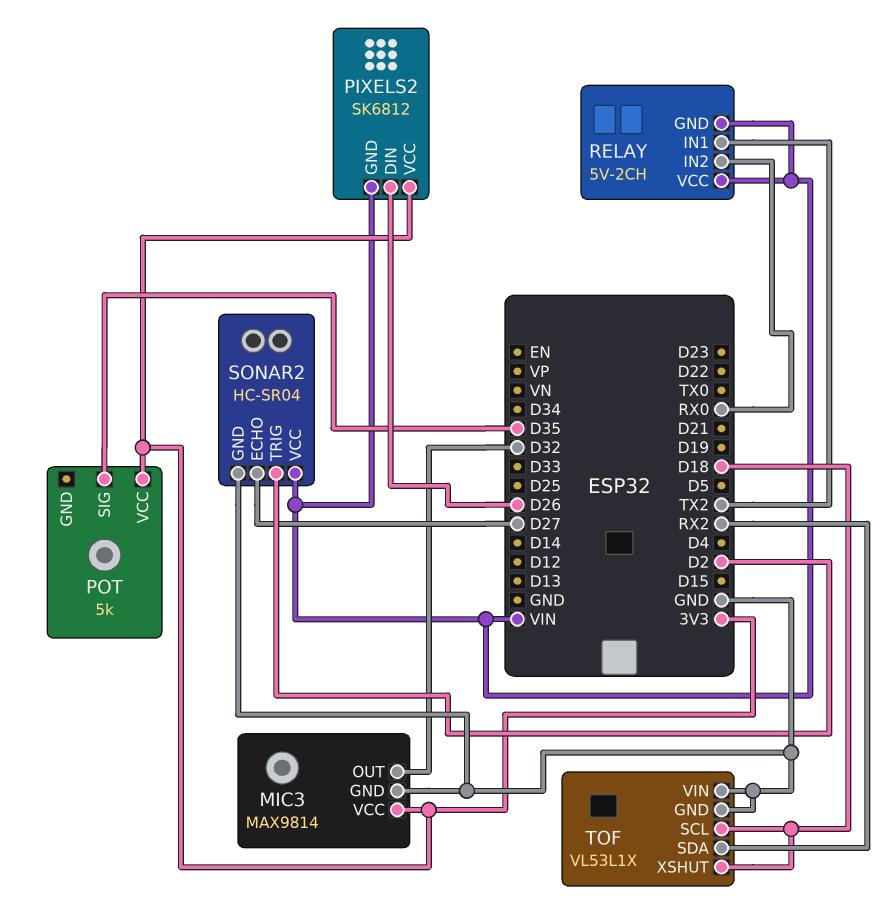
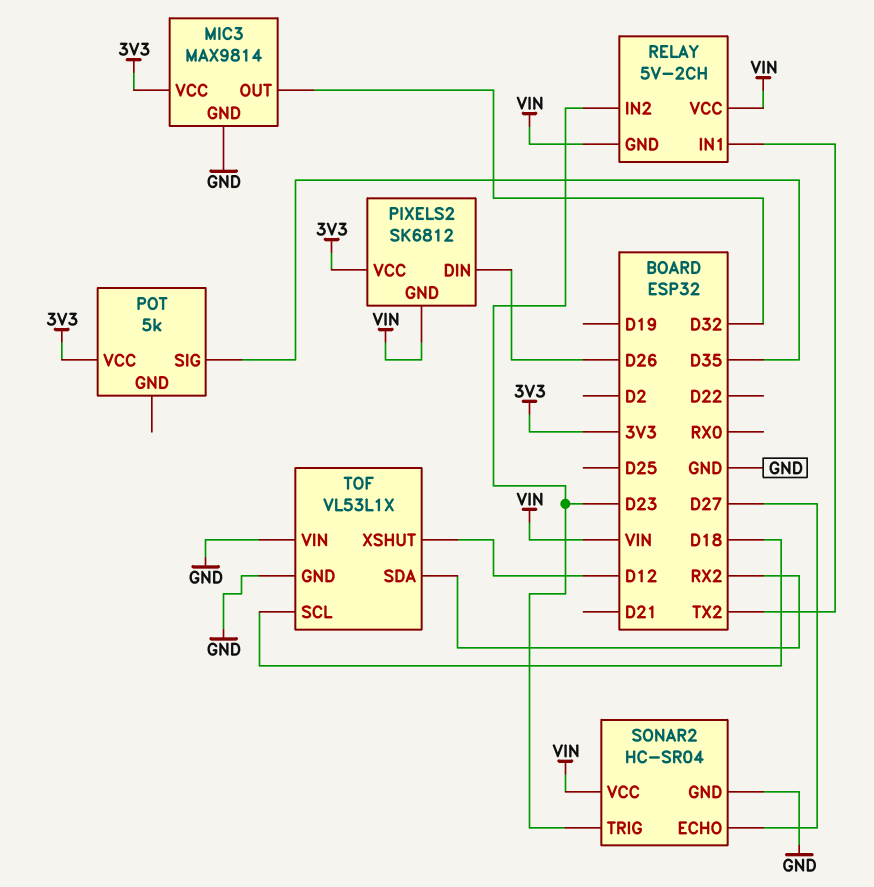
RELAY pin IN2: RX0 -> D23
SONAR2 pin TRIG: D2 -> D23
TOF pin XSHUT: D18 -> D12

